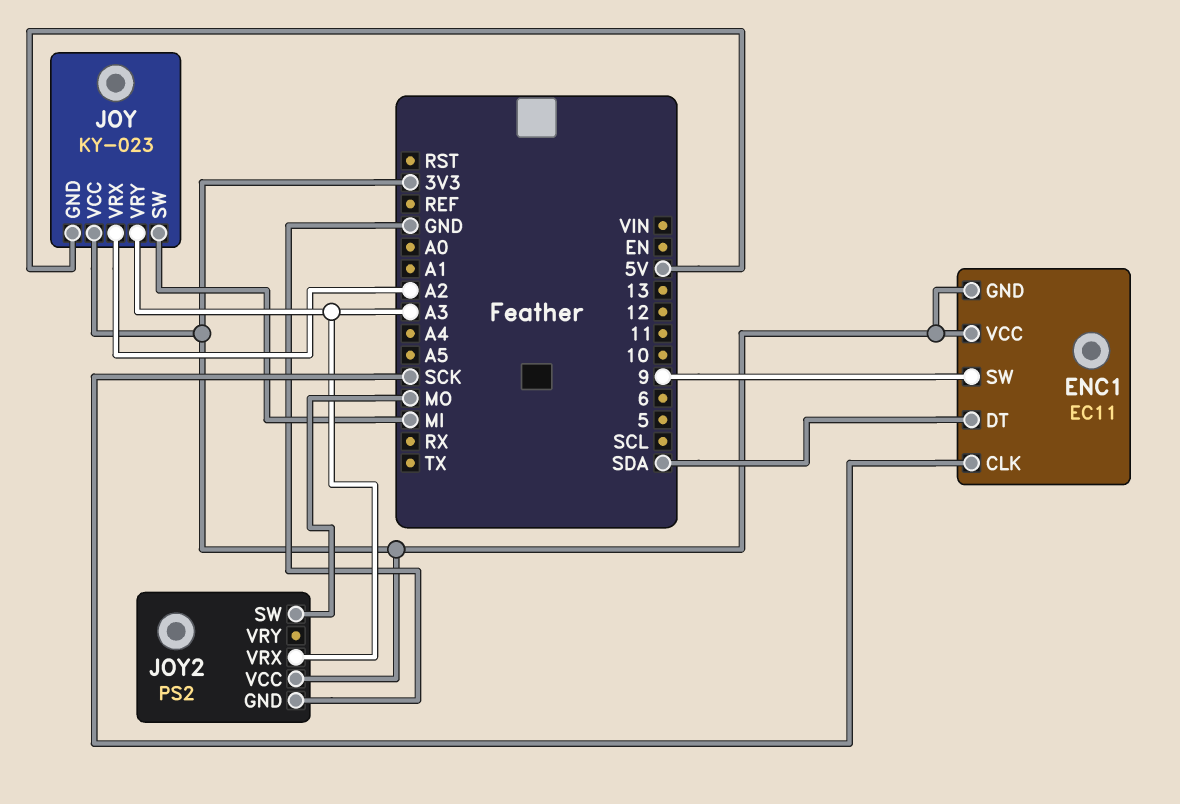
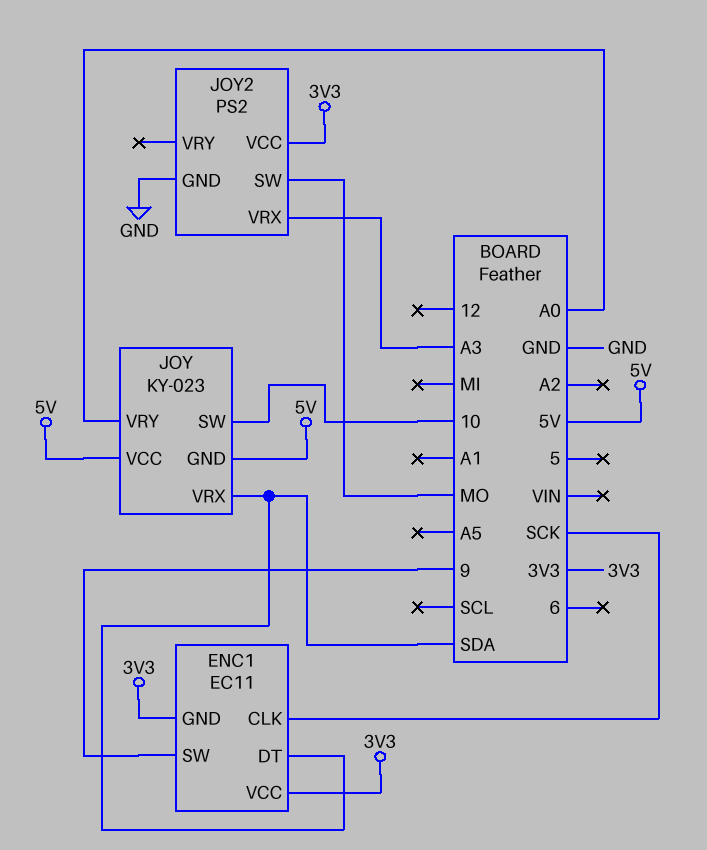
JOY pin SW: MI -> 10
JOY pin VCC: 3V3 -> 5V
JOY pin VRX: A2 -> SDA
JOY pin VRY: A3 -> A0

